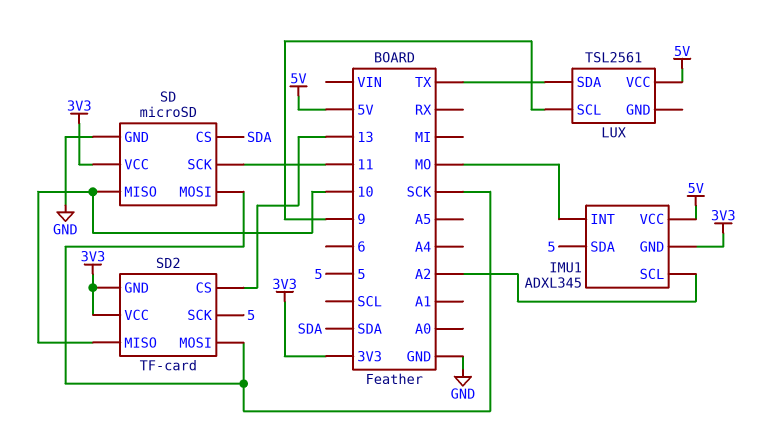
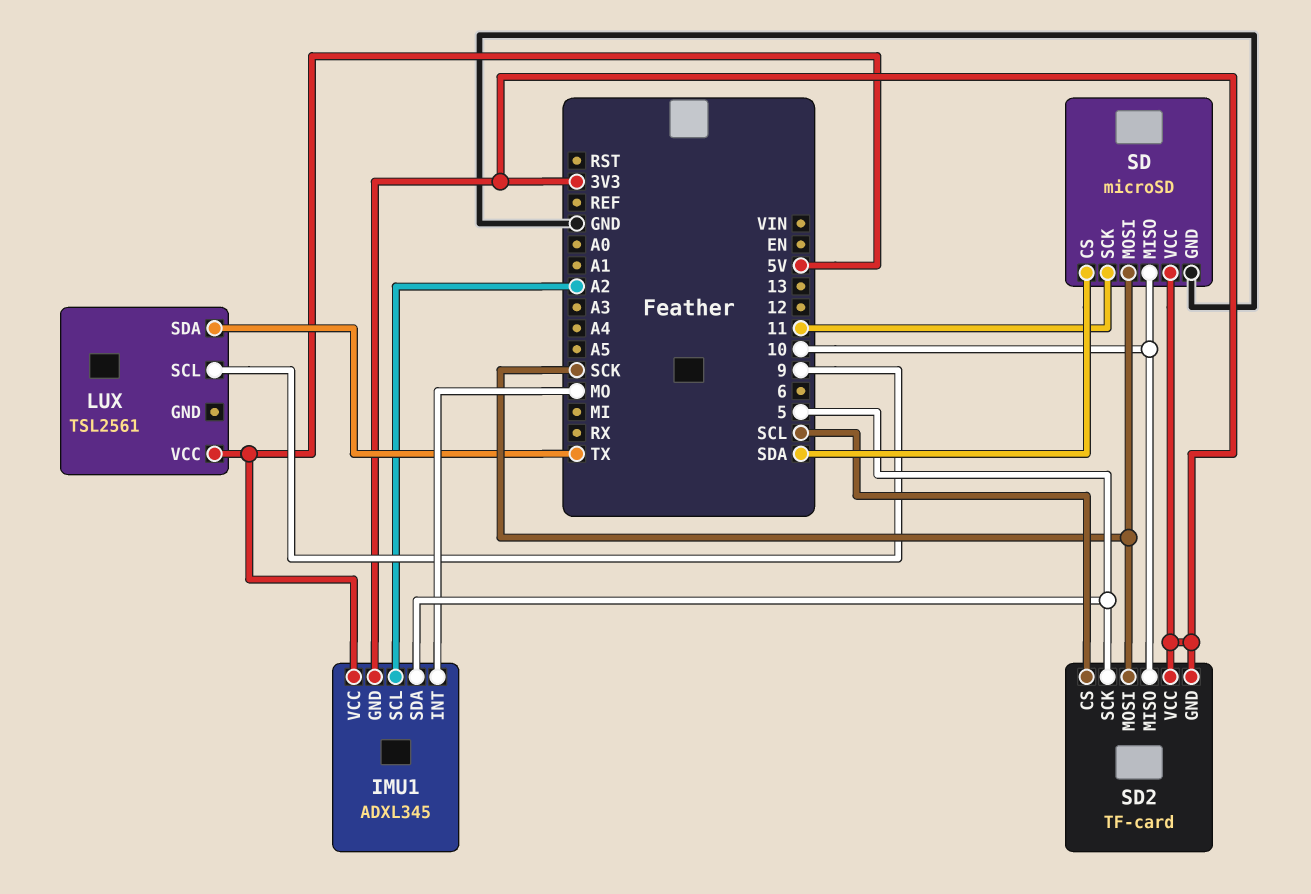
SD2 pin CS: 13 -> SCL

